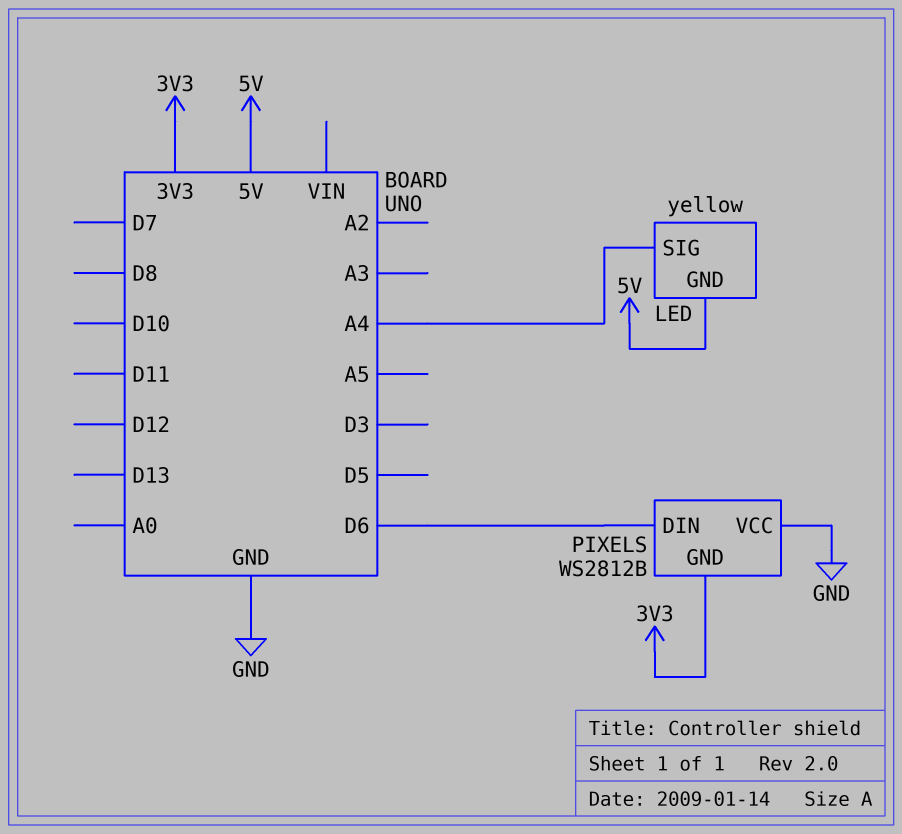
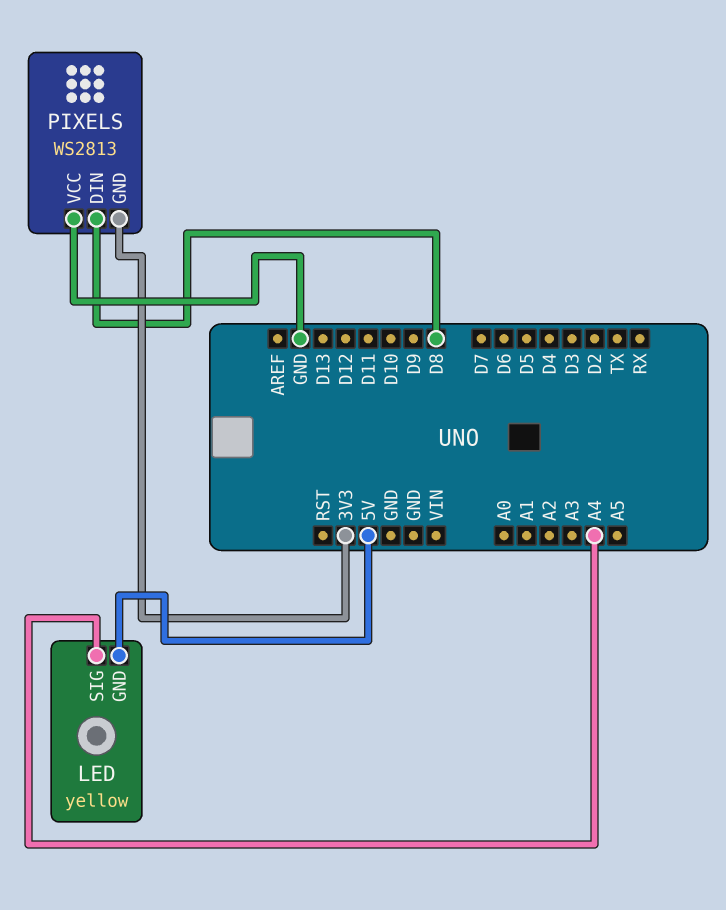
PIXELS: WS2812B -> WS2813
PIXELS pin DIN: D6 -> D8

